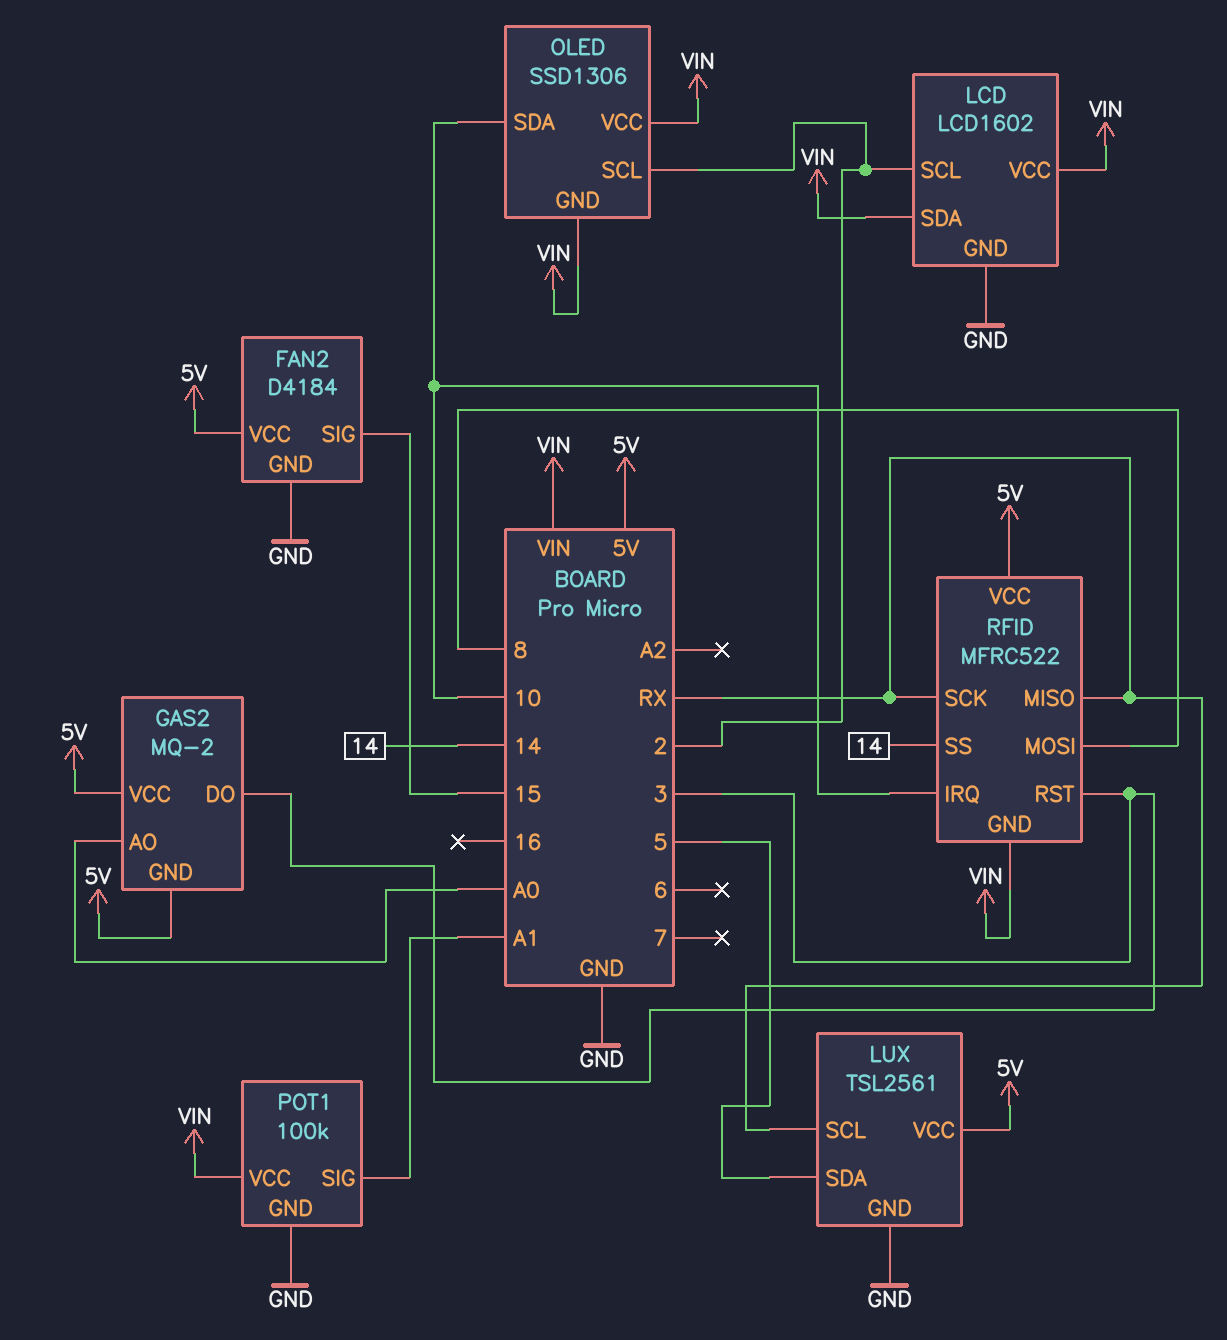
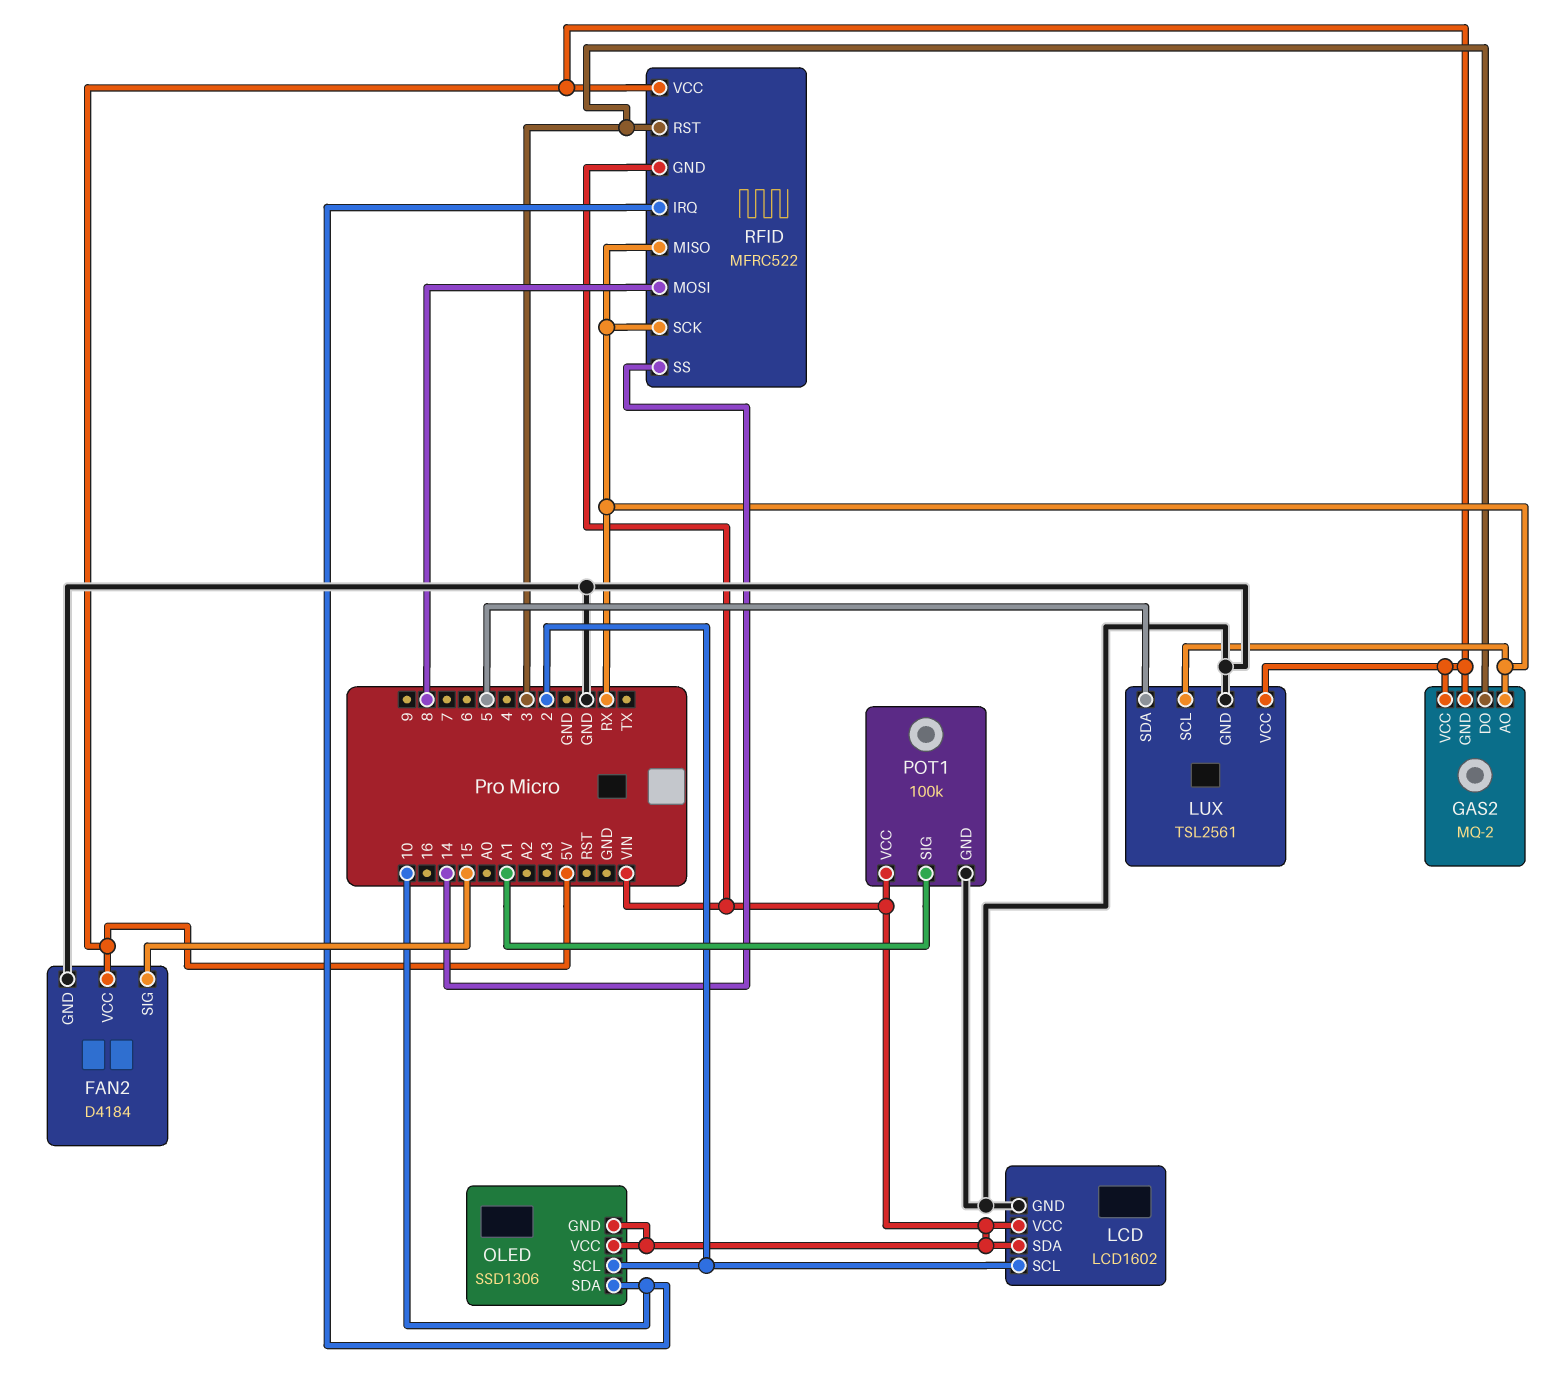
GAS2 pin AO: A0 -> RX

